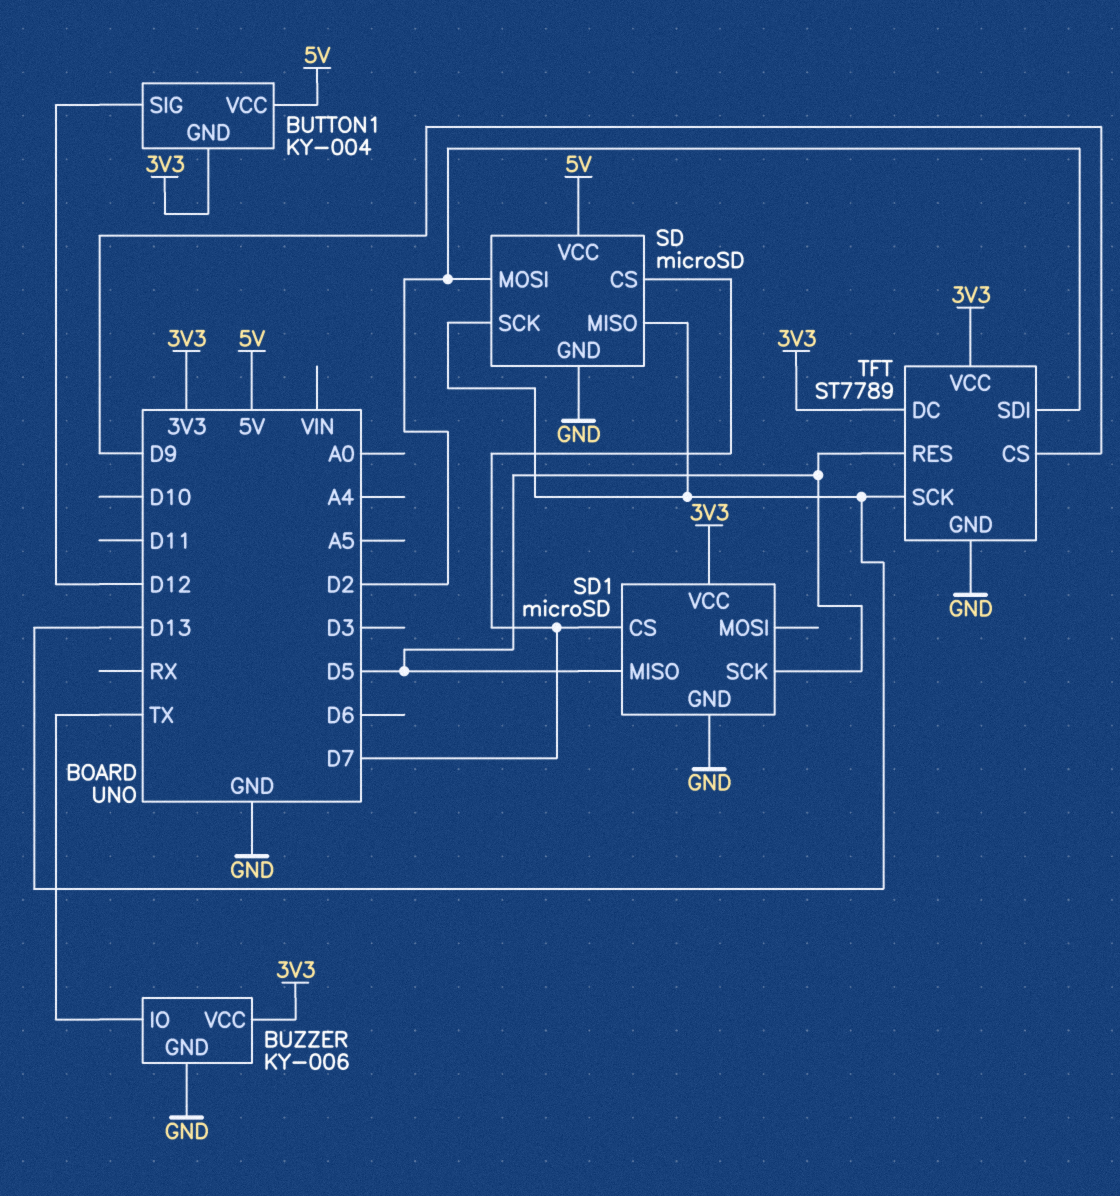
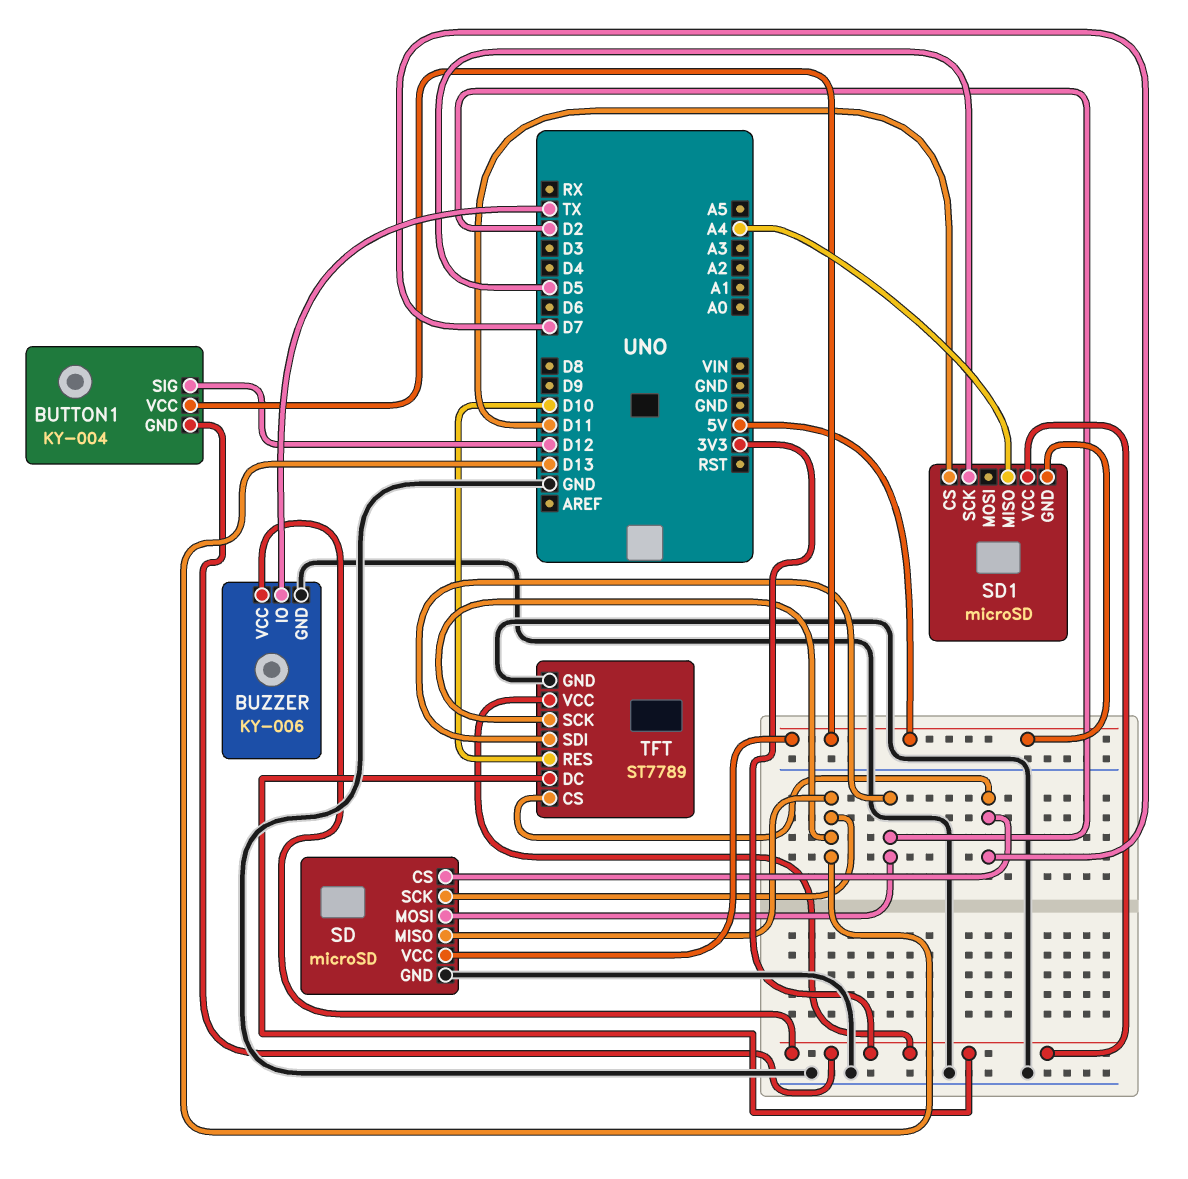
SD1 pin CS: D7 -> D11
SD1 pin GND: GND -> 5V
SD1 pin MISO: D5 -> A4
TFT pin CS: D9 -> D7
TFT pin RES: D5 -> D10

